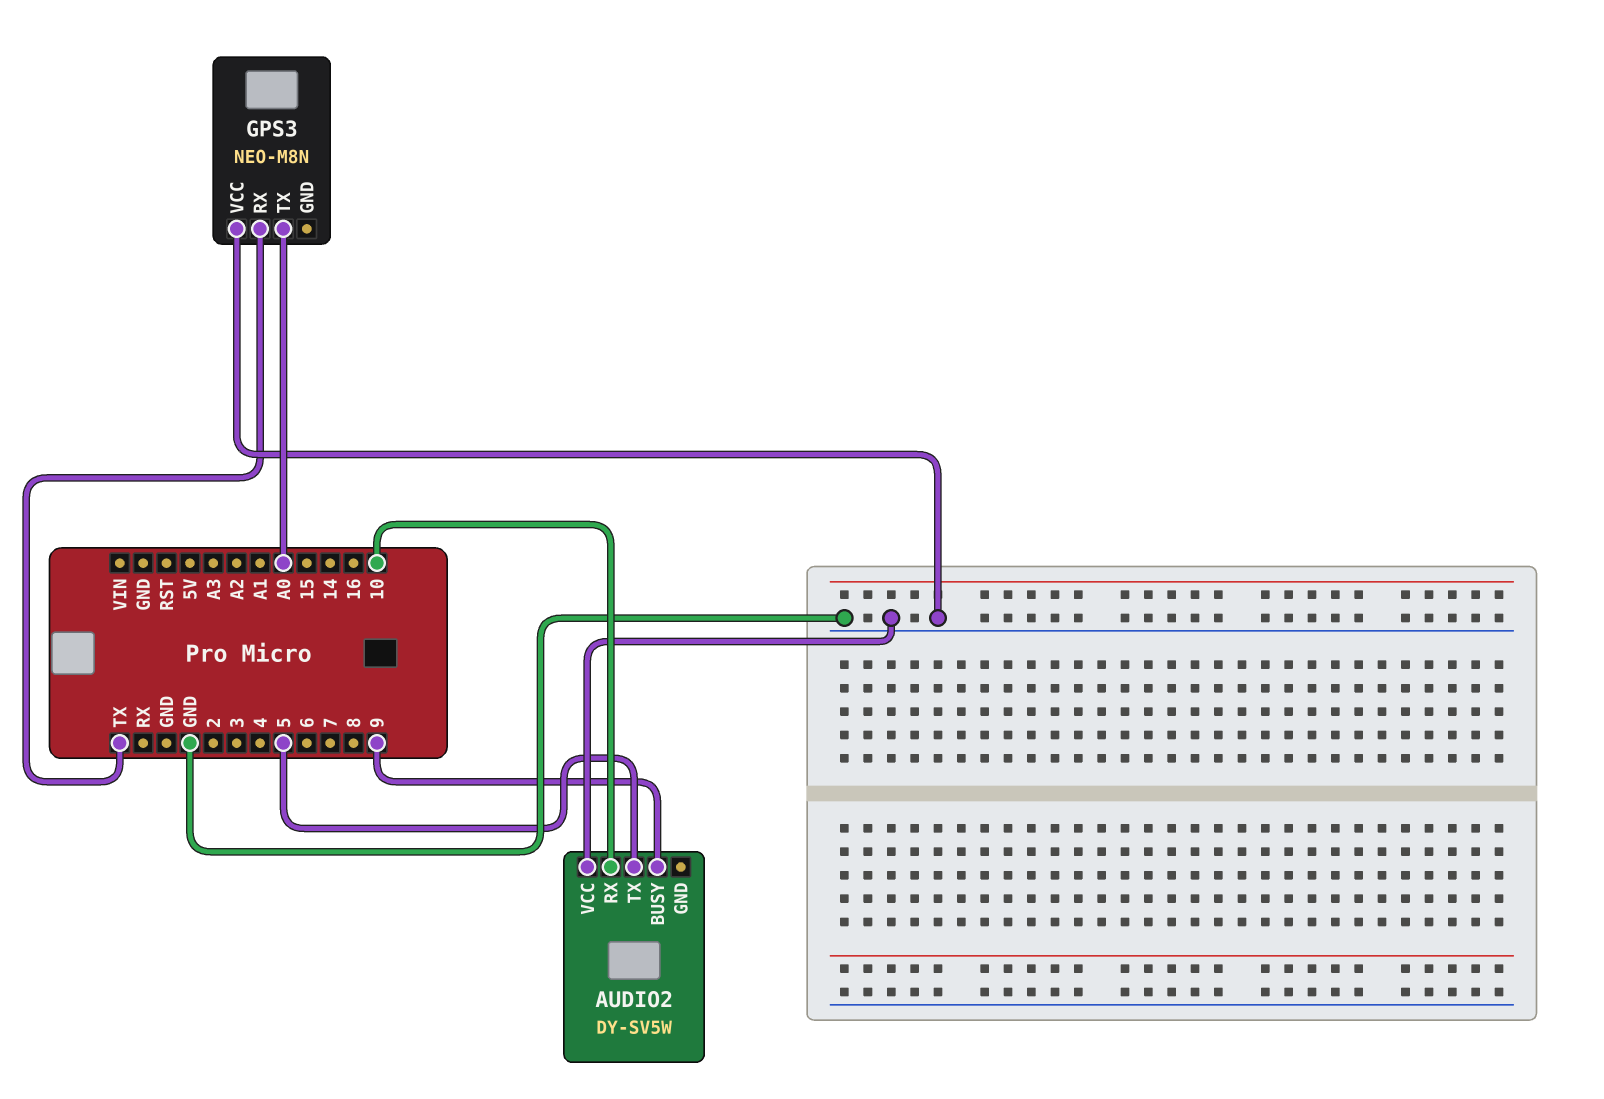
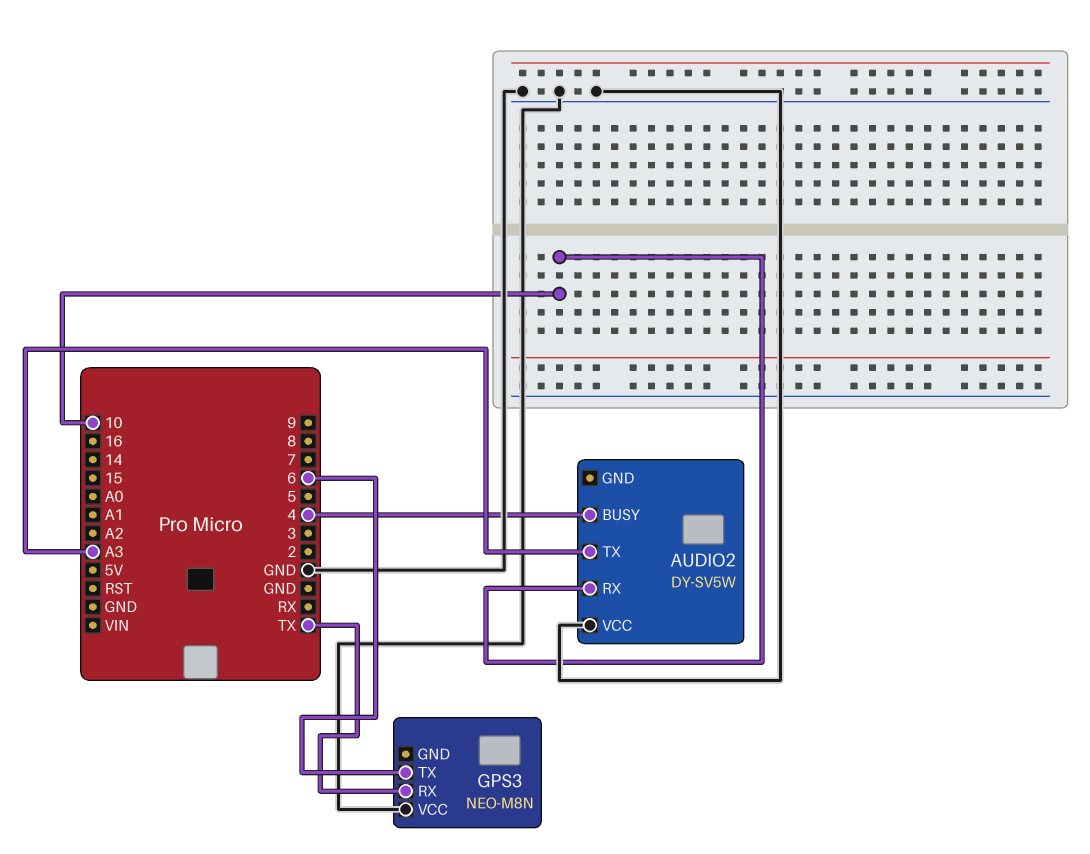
AUDIO2 pin BUSY: 9 -> 4
AUDIO2 pin TX: 5 -> A3
GPS3 pin TX: A0 -> 6

